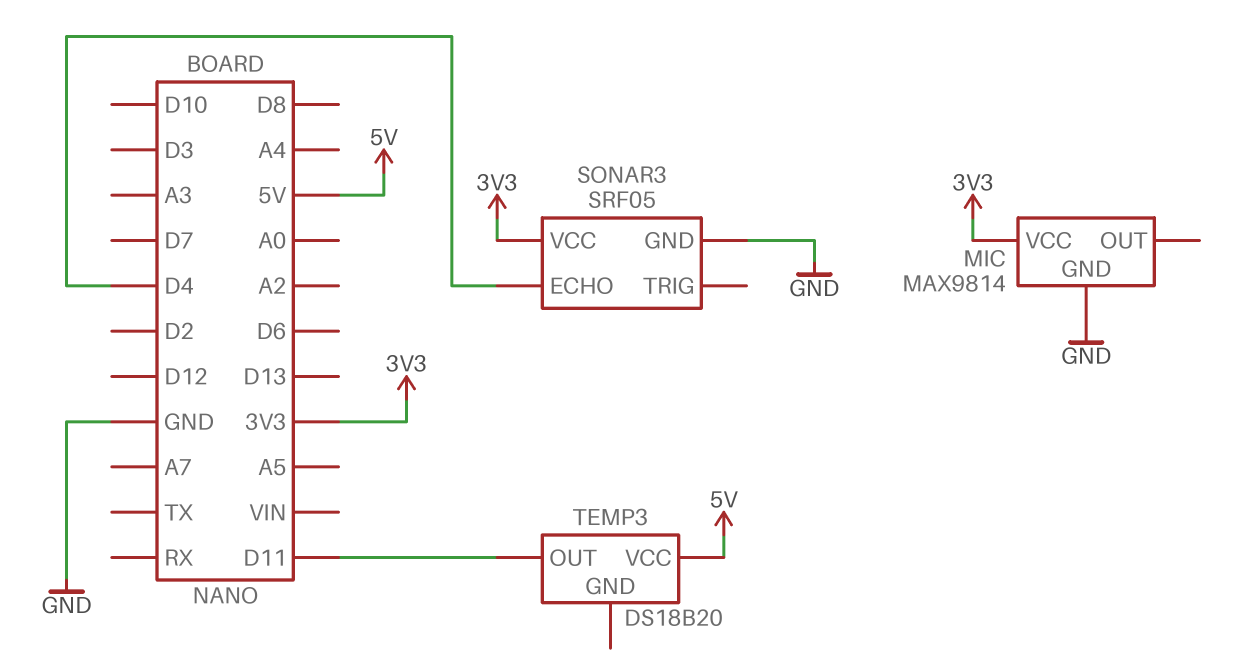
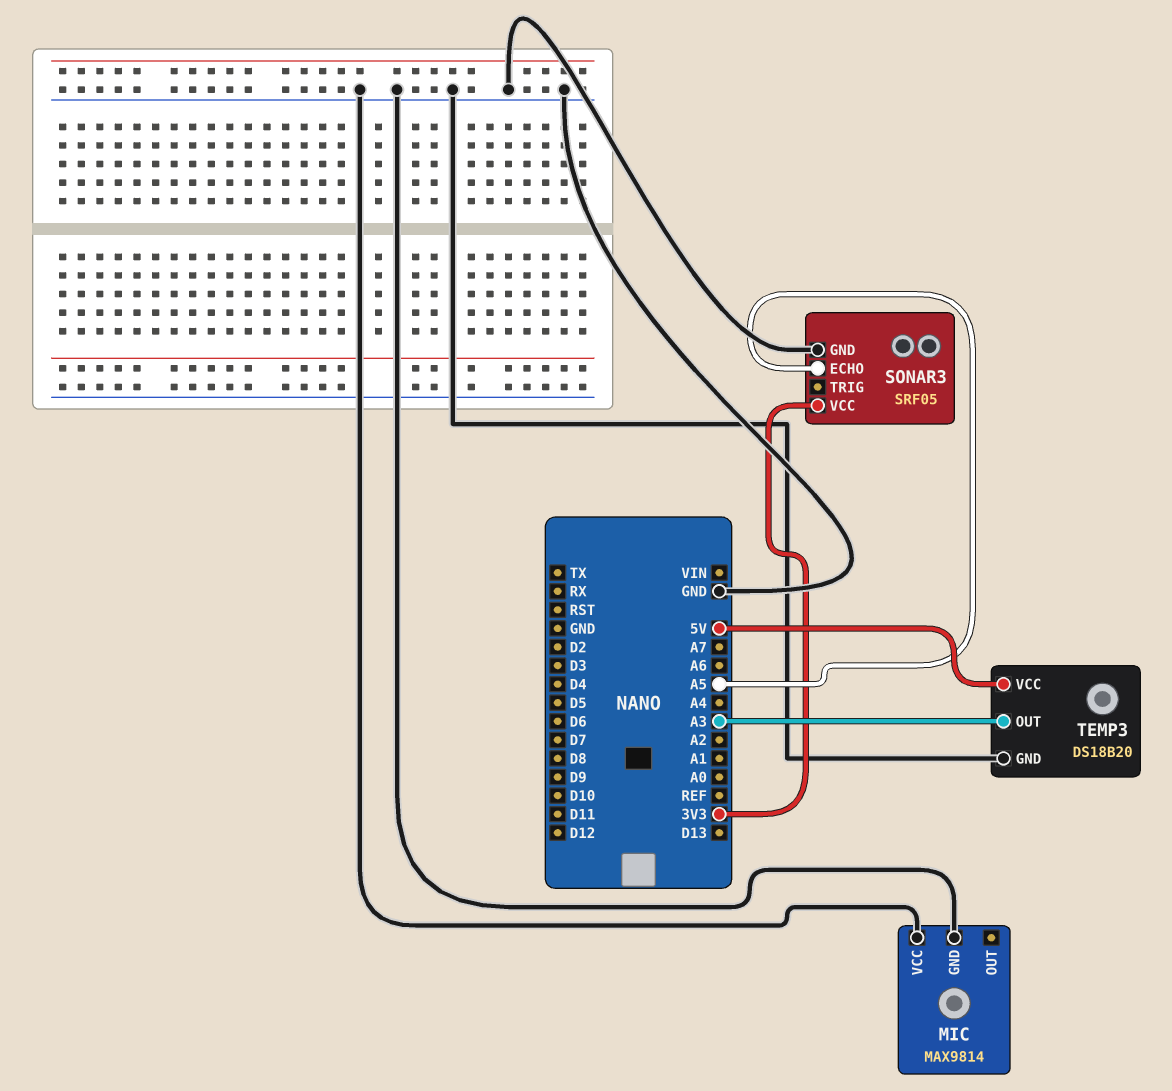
MIC pin VCC: 3V3 -> GND
SONAR3 pin ECHO: D4 -> A5
TEMP3 pin GND: none -> GND
TEMP3 pin OUT: D11 -> A3

